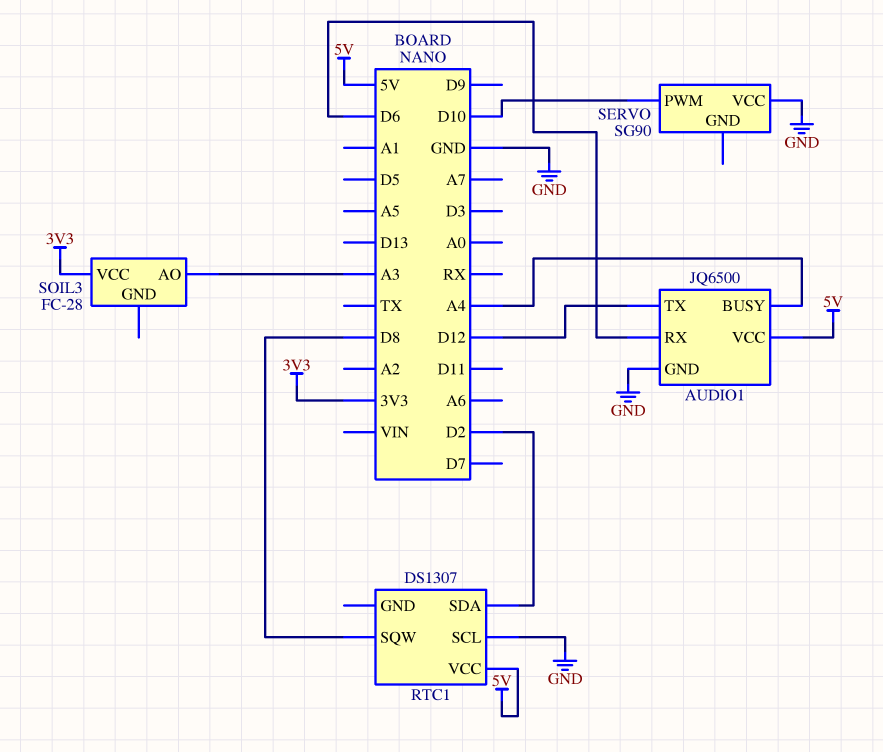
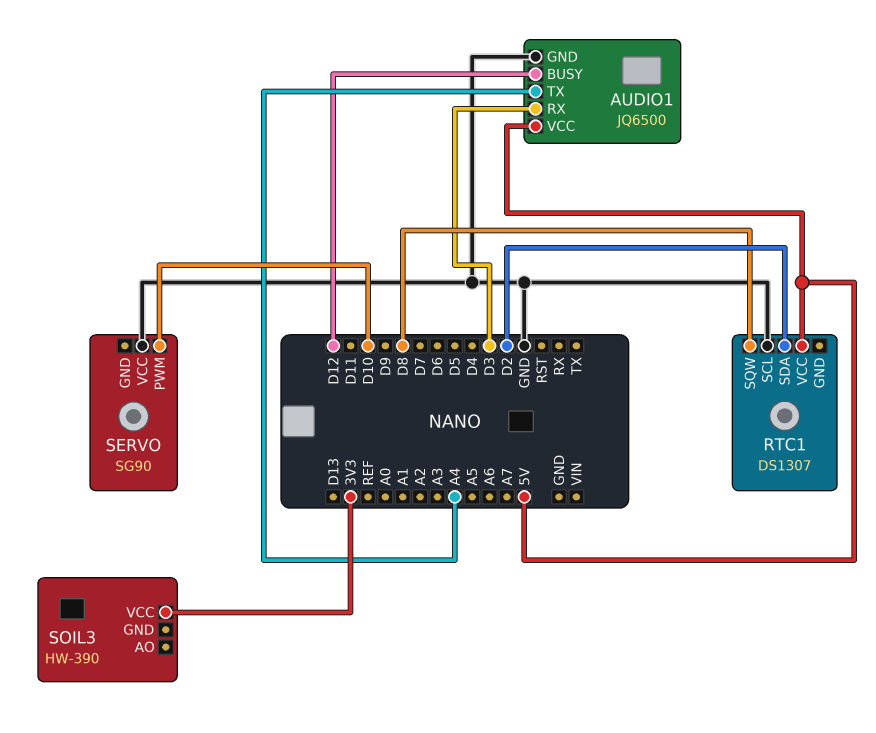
AUDIO1 pin BUSY: A4 -> D12
AUDIO1 pin RX: D6 -> D3
AUDIO1 pin TX: D12 -> A4
SOIL3: FC-28 -> HW-390
SOIL3 pin AO: A3 -> none

